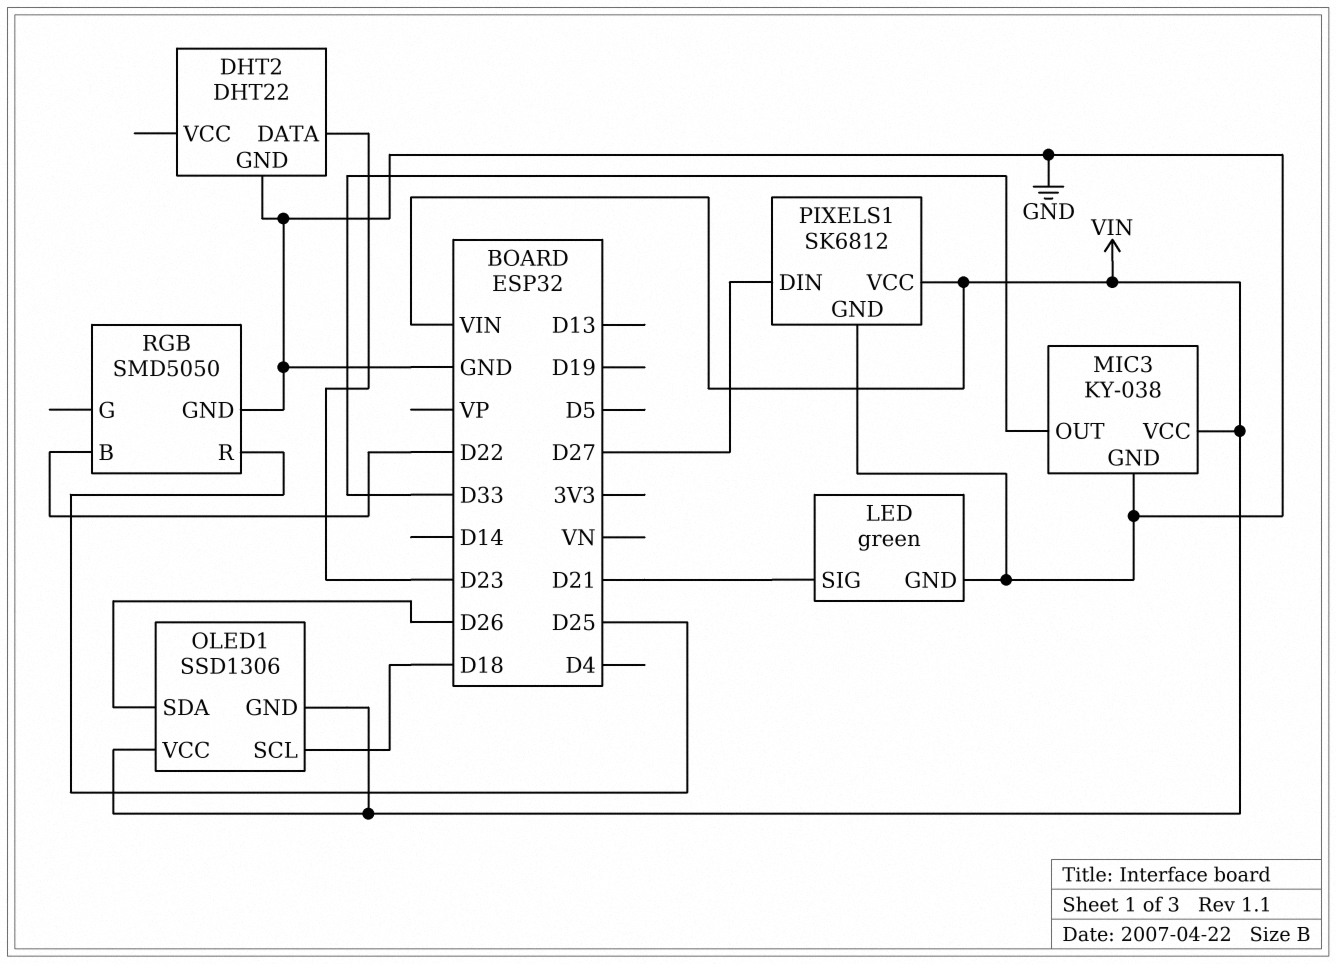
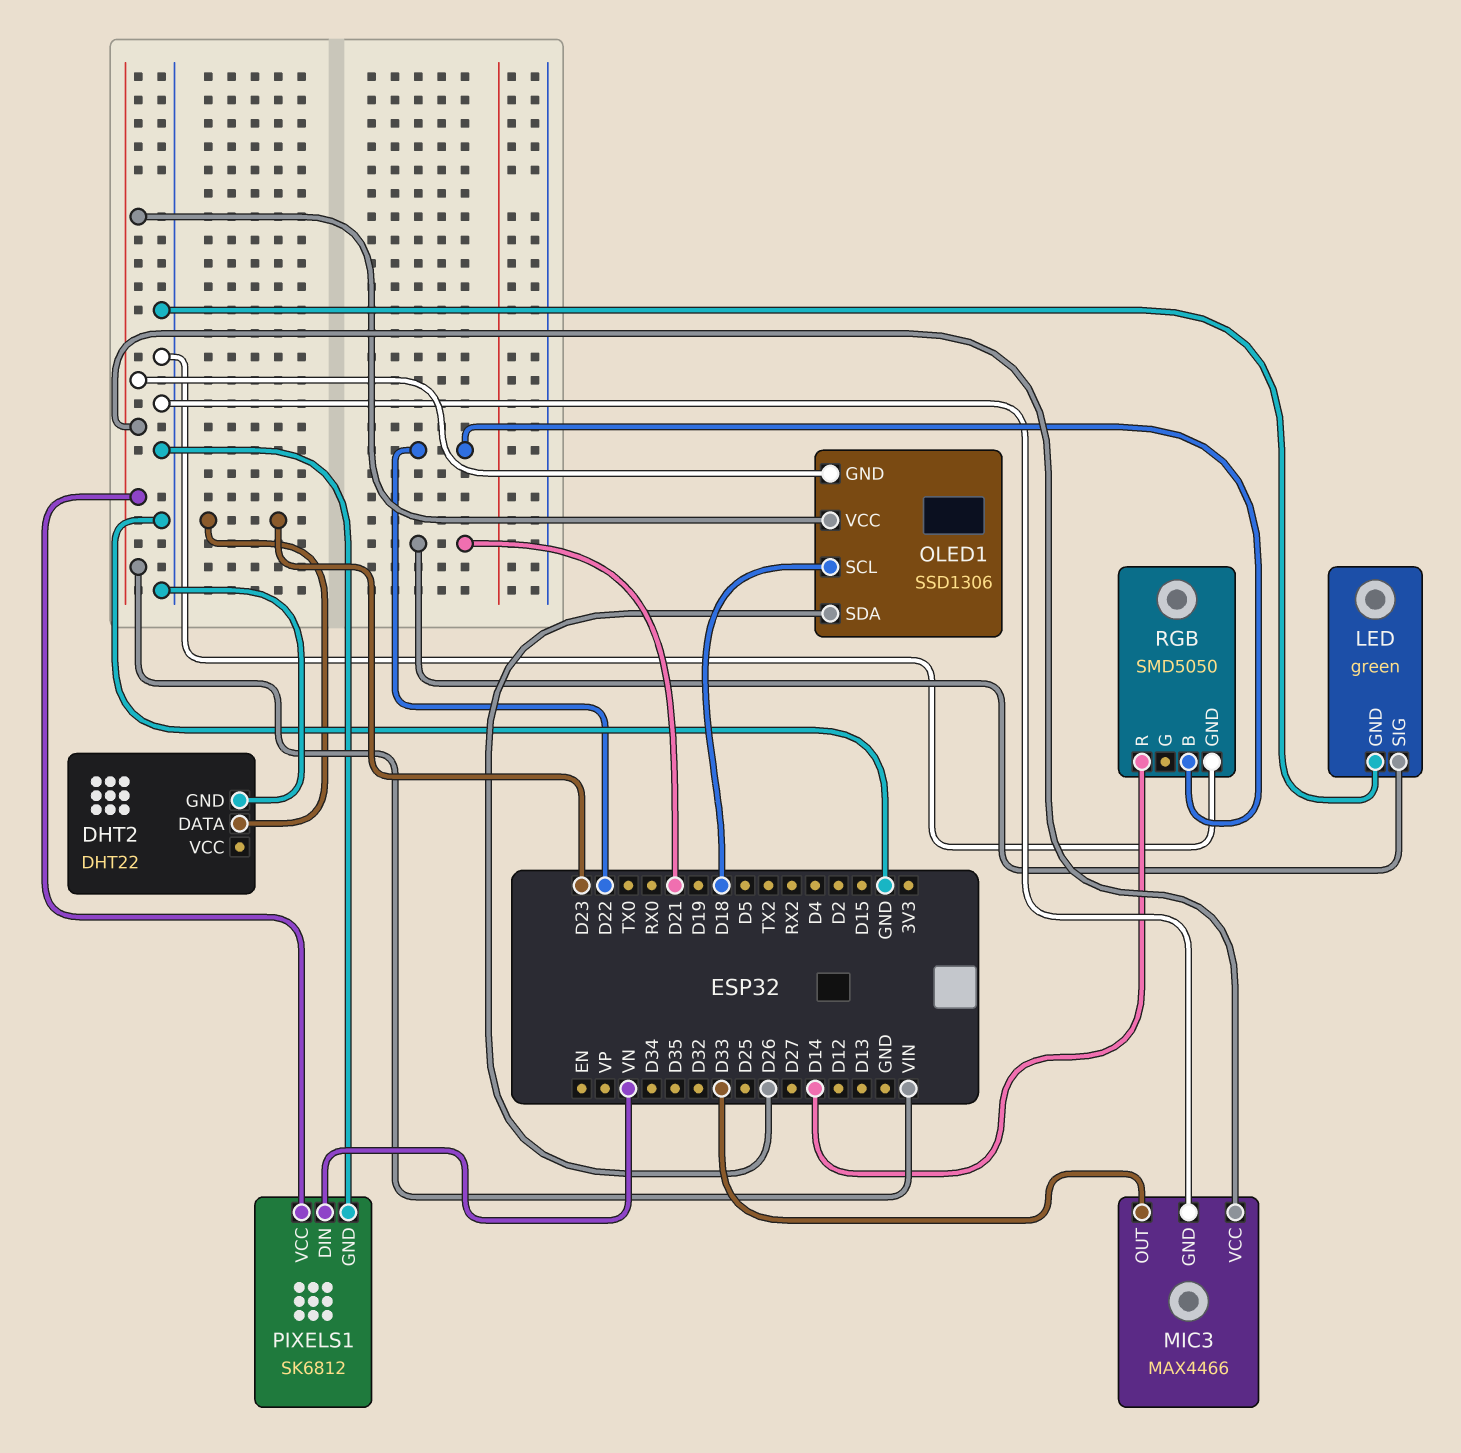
MIC3: KY-038 -> MAX4466
PIXELS1 pin DIN: D27 -> VN
RGB pin R: D25 -> D14

